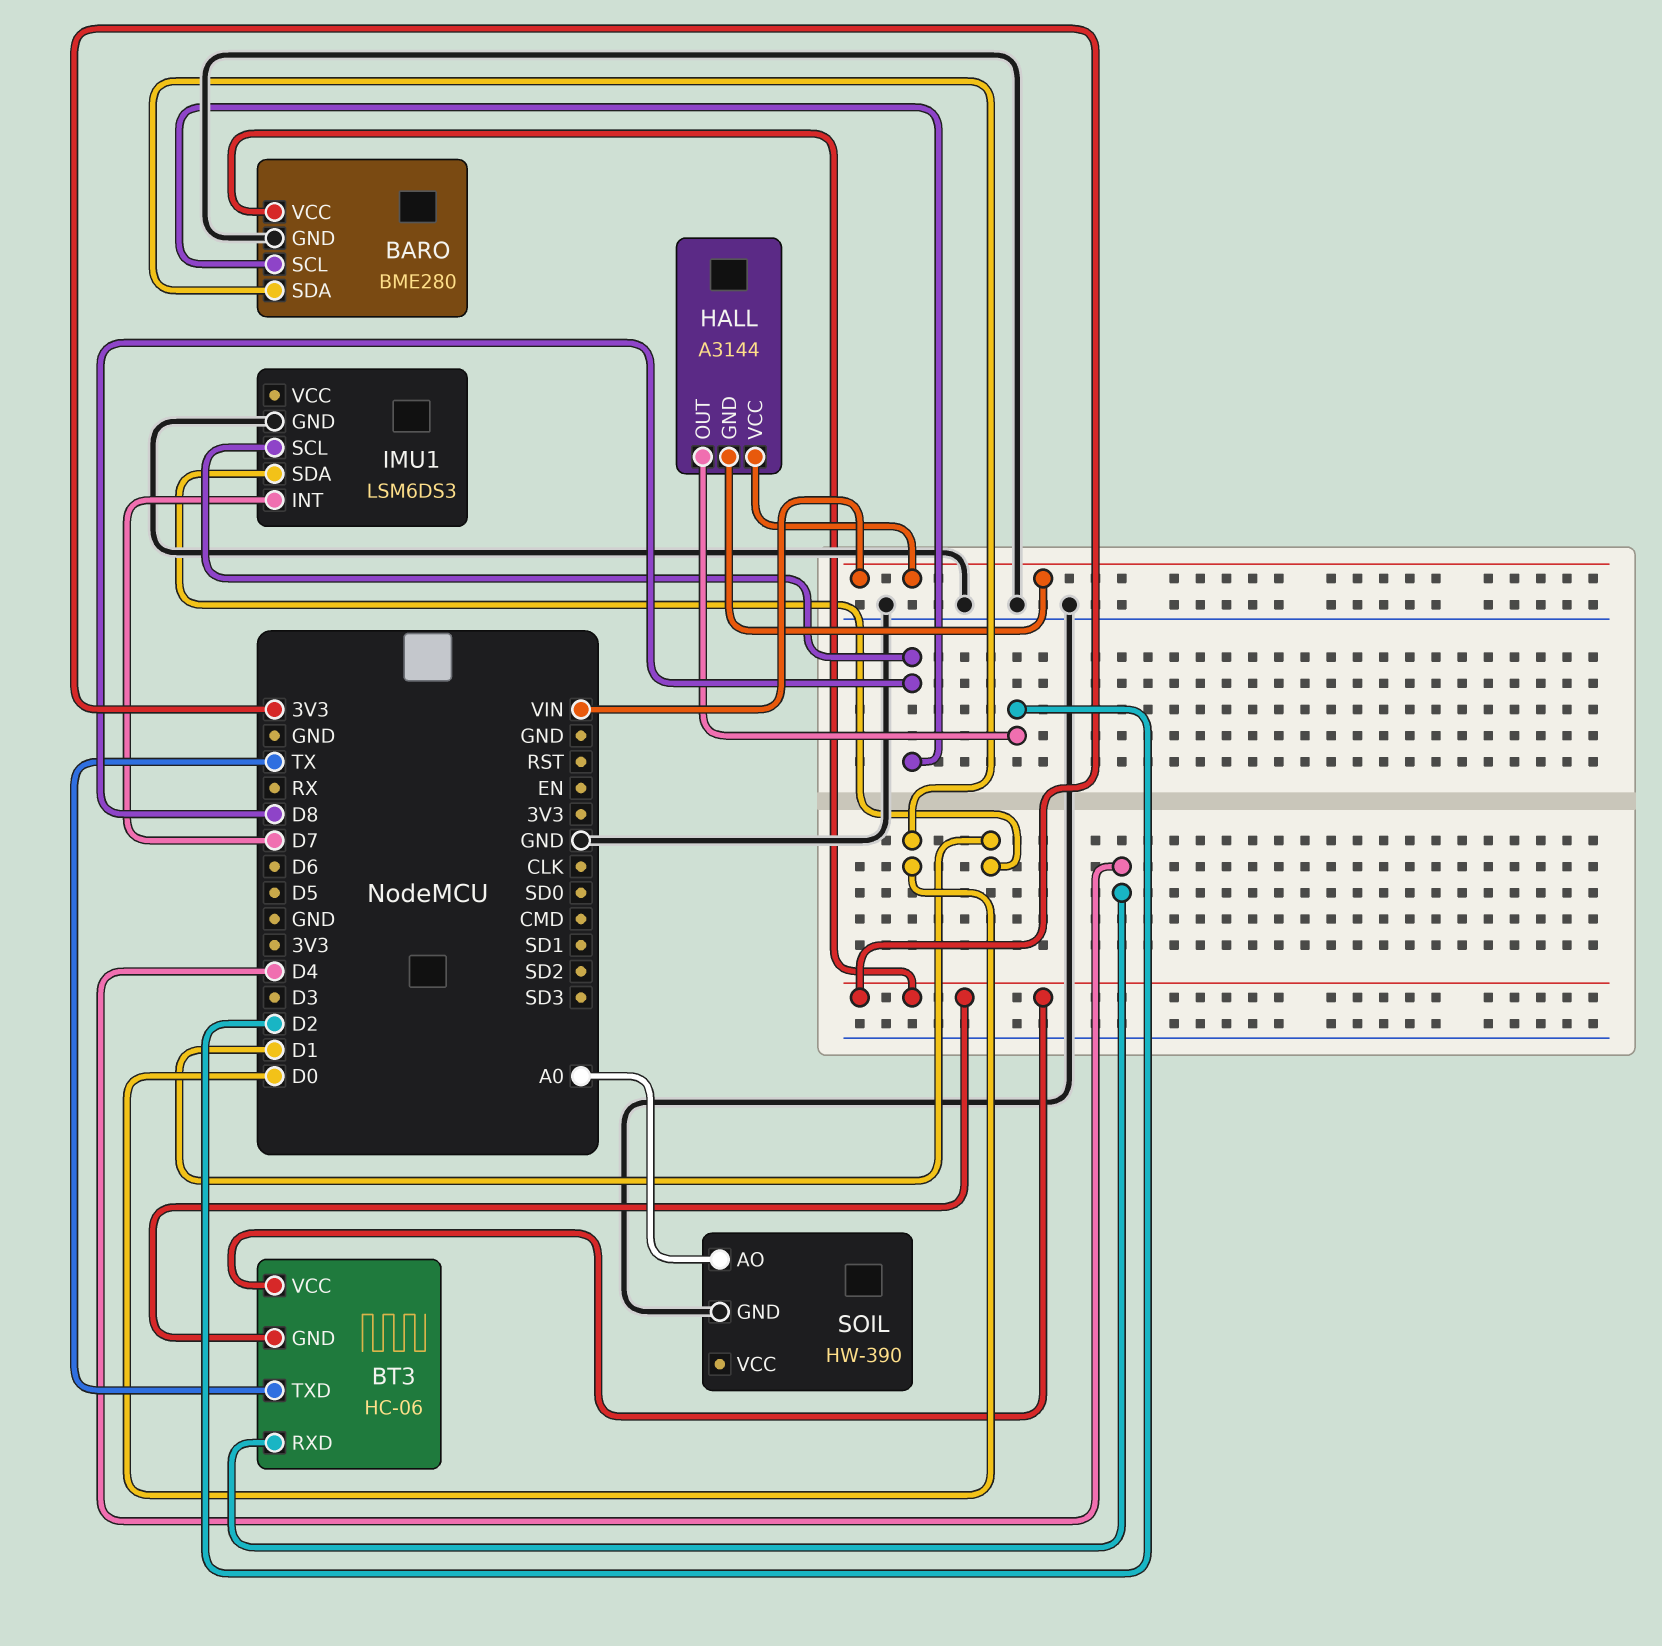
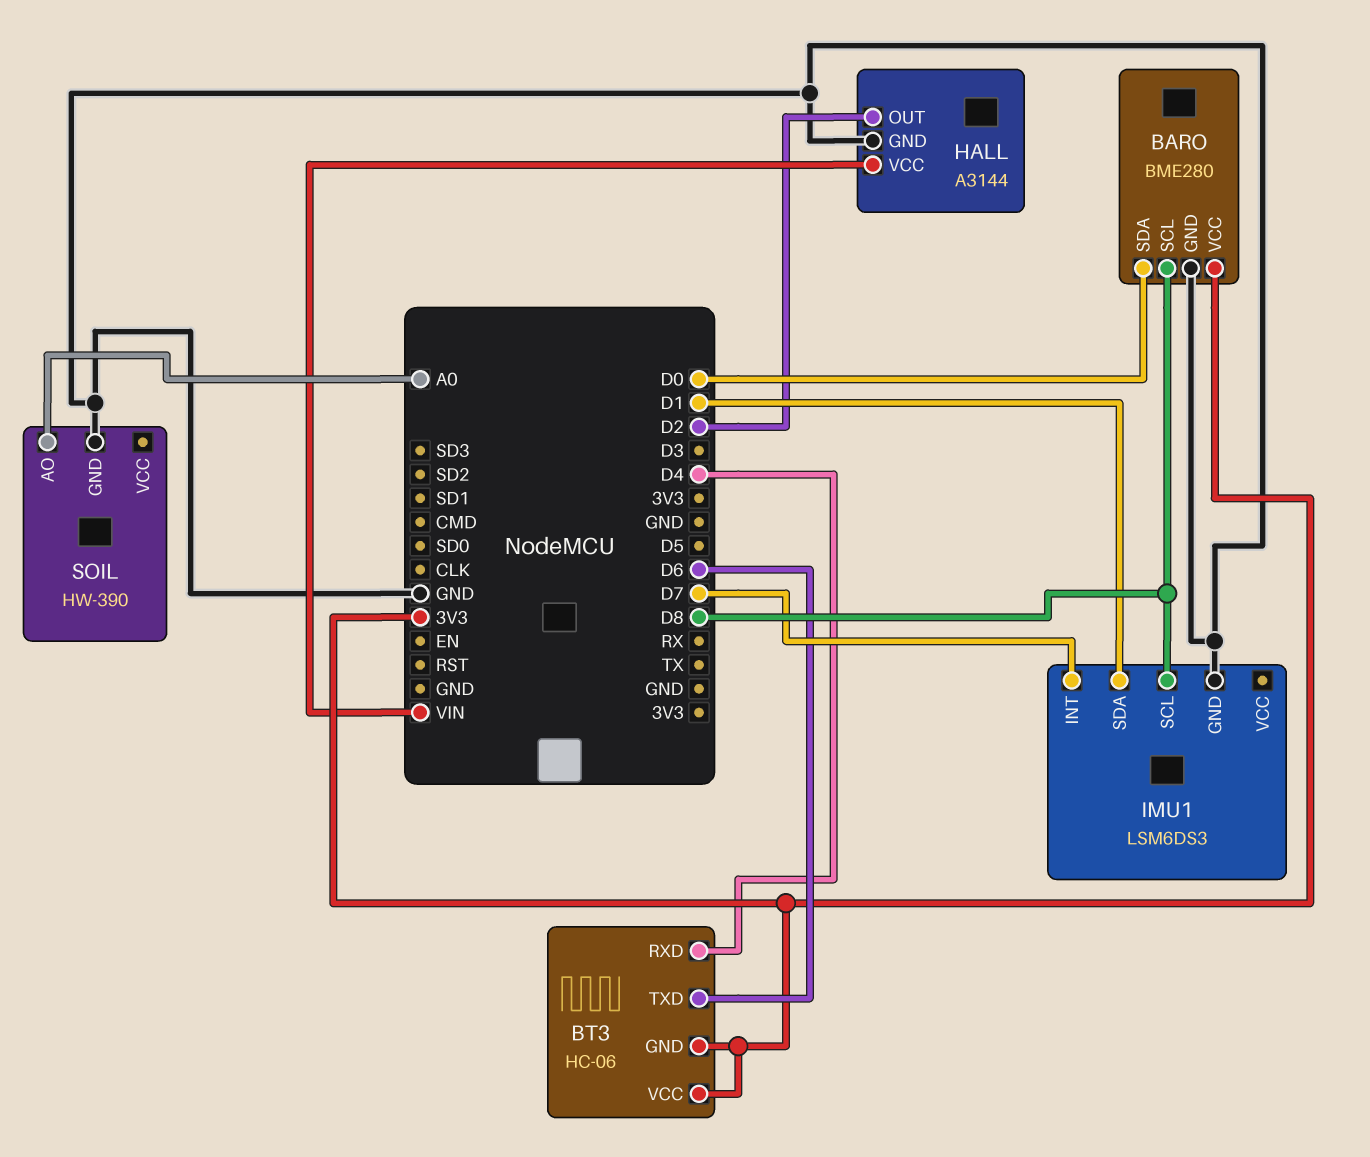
BT3 pin TXD: TX -> D6
HALL pin GND: VIN -> GND

